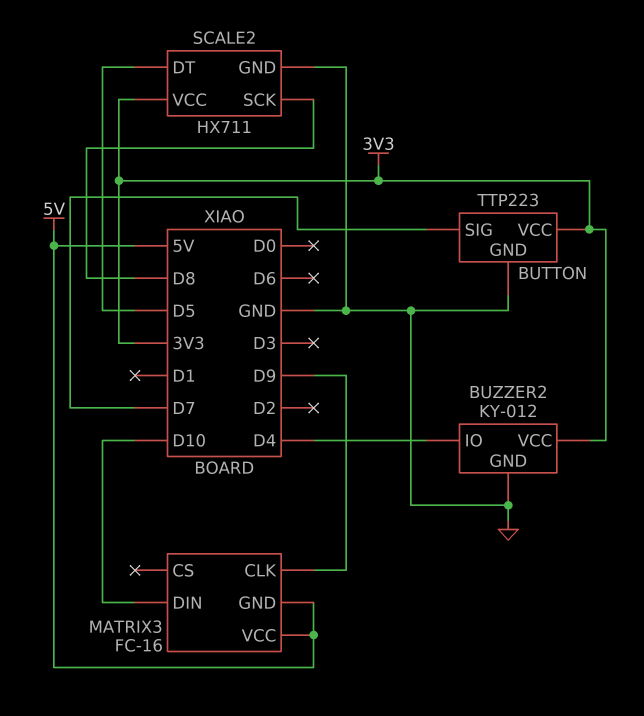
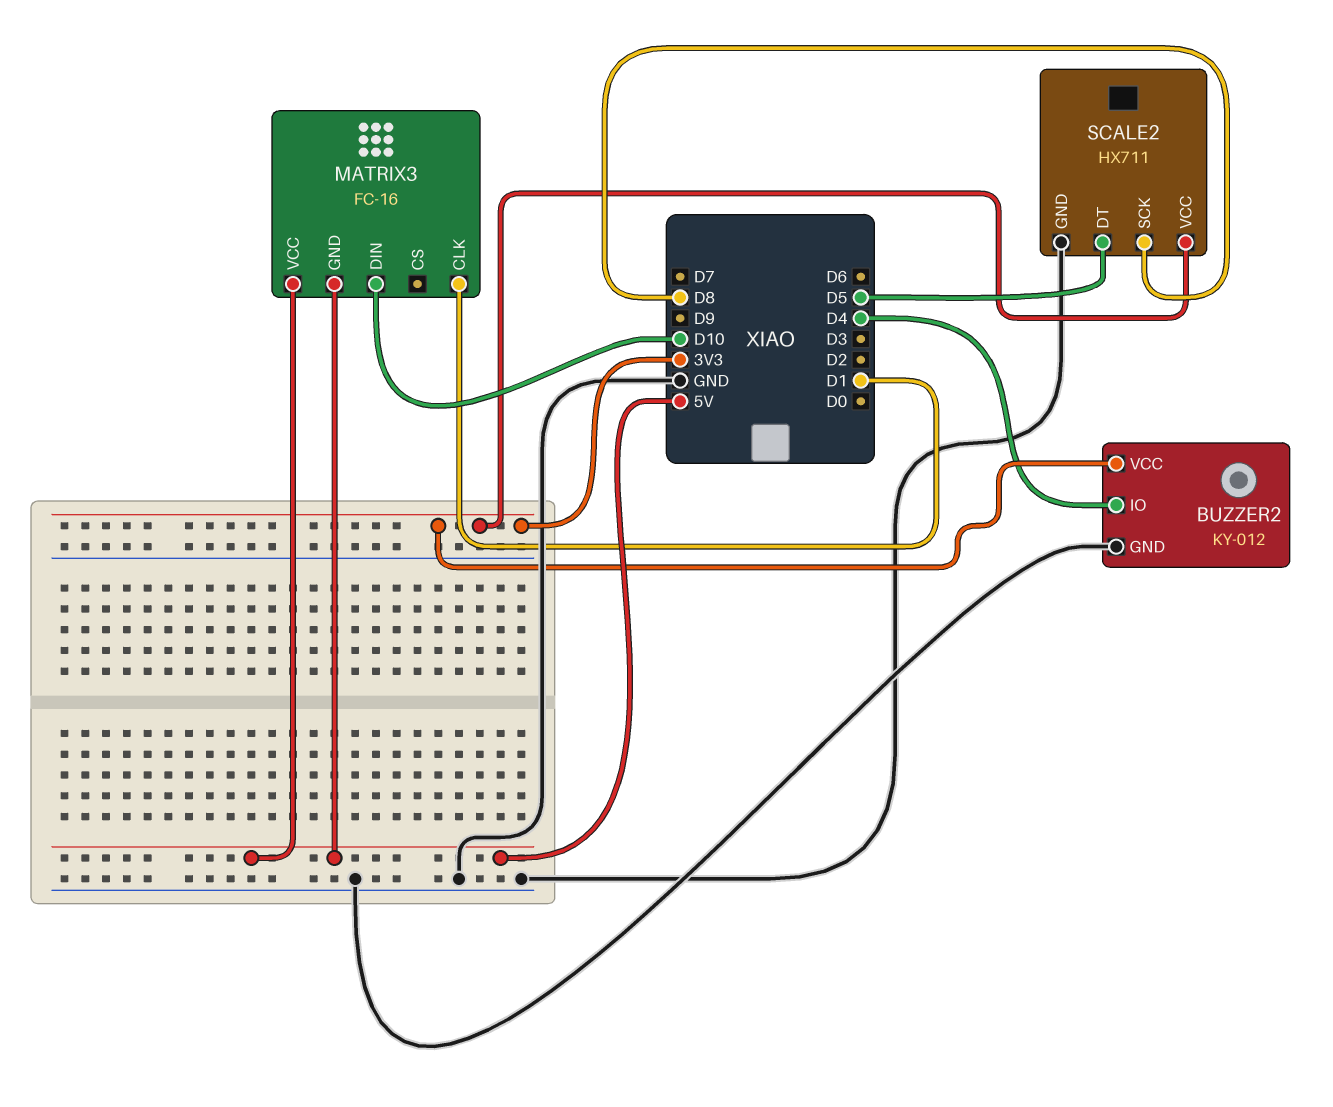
BUTTON: TTP223 -> none
BUTTON pin GND: GND -> none
BUTTON pin SIG: D7 -> none
BUTTON pin VCC: 3V3 -> none
MATRIX3 pin CLK: D9 -> D1

